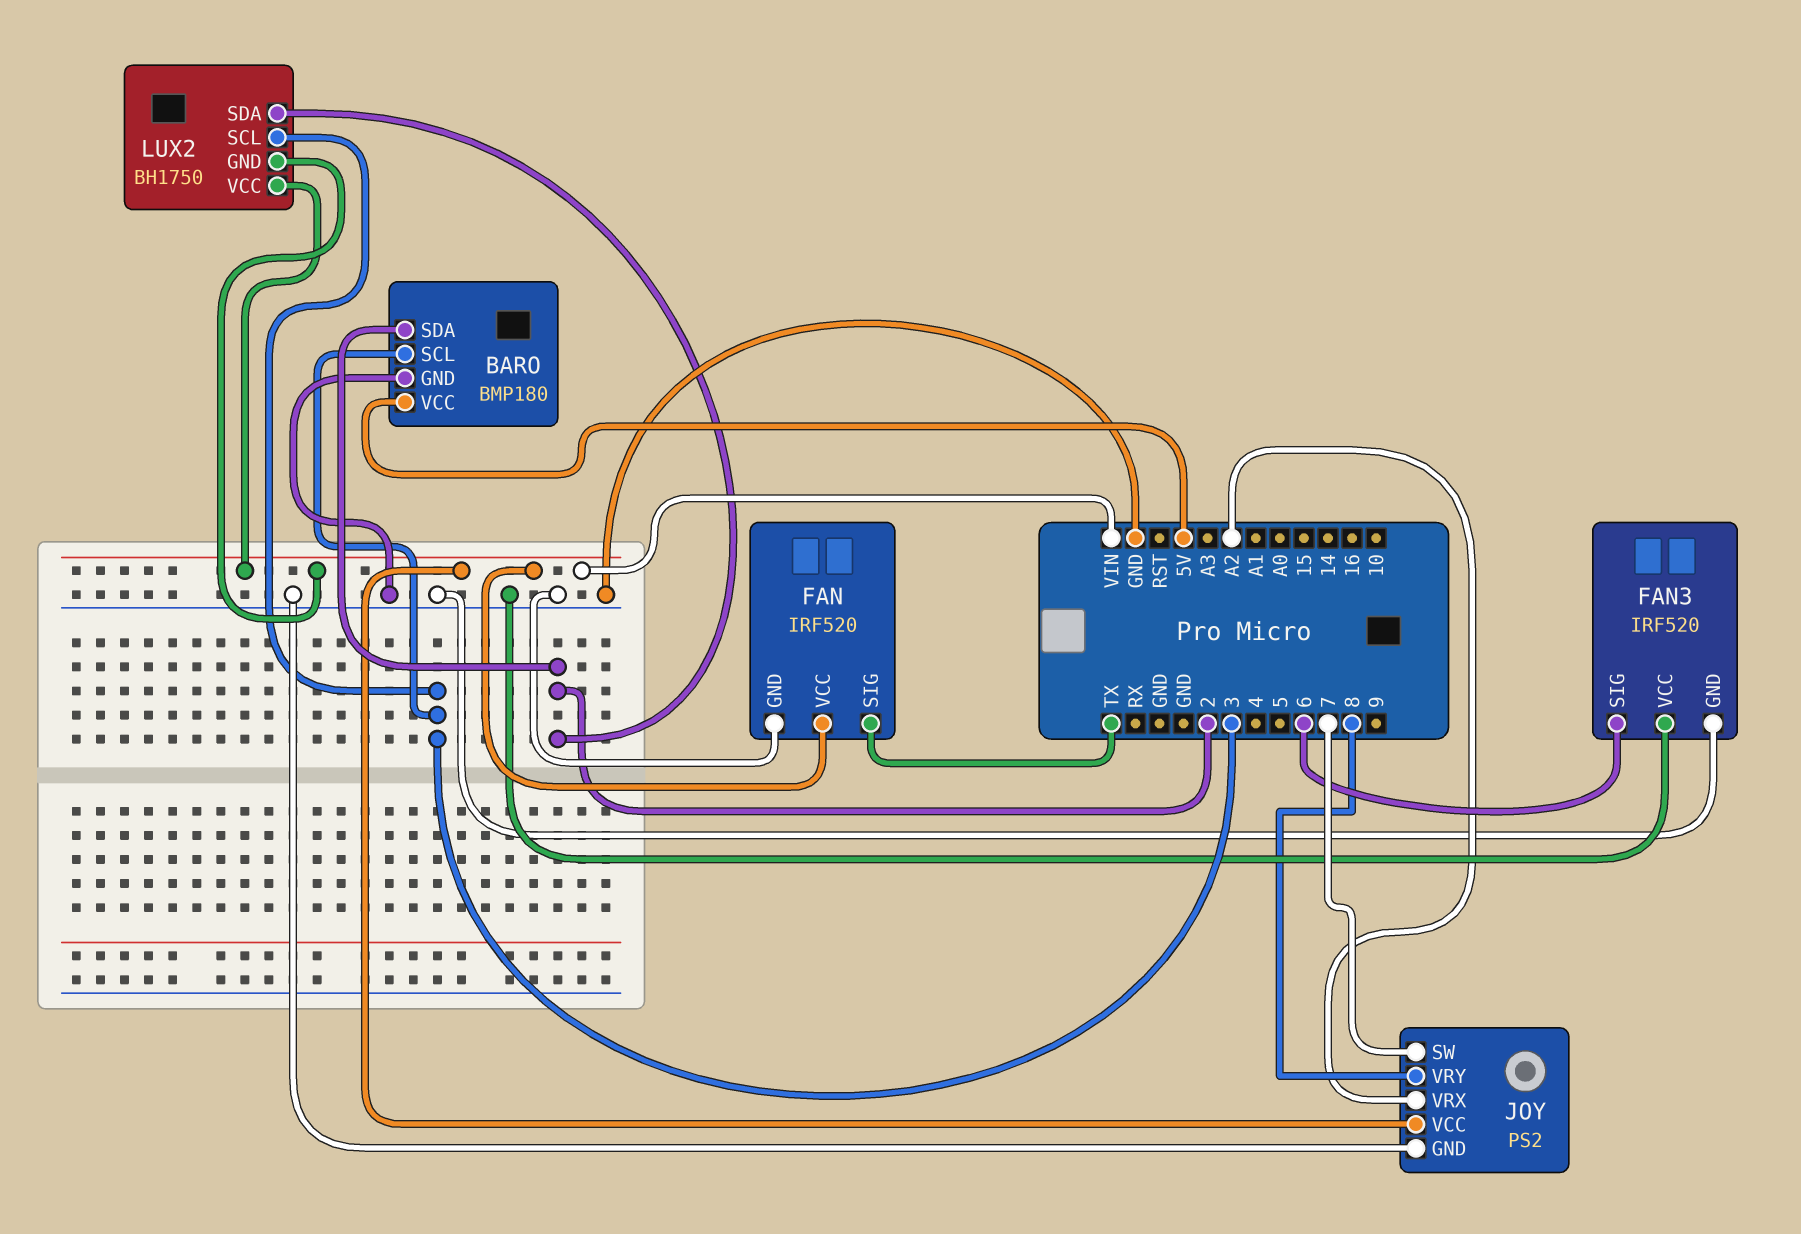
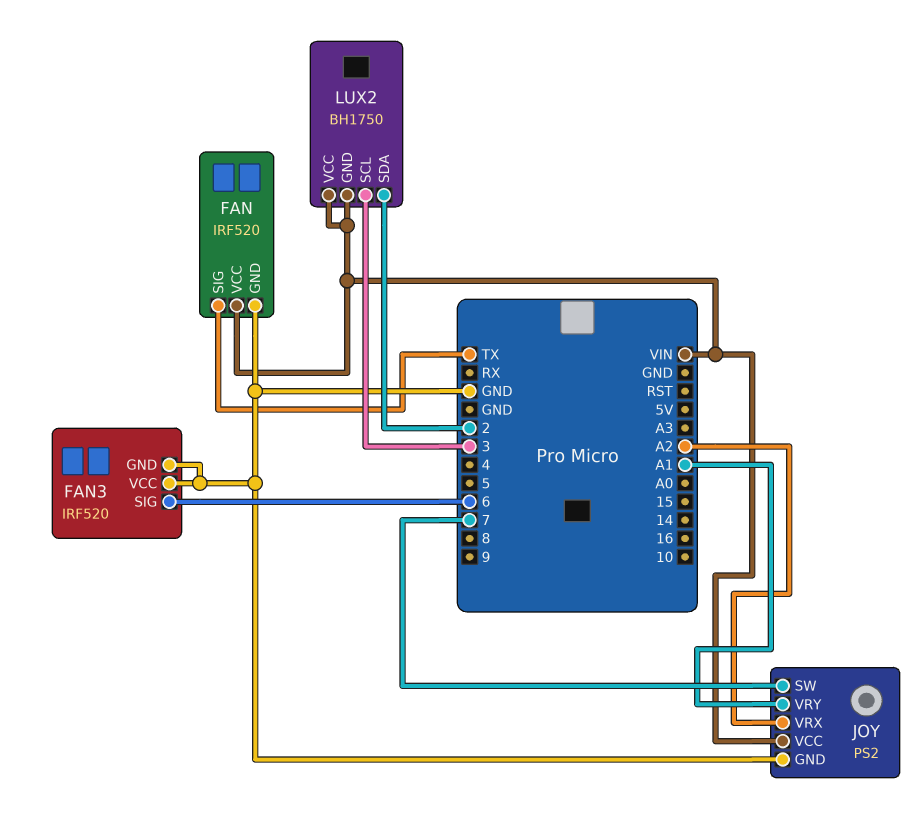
BARO: BMP180 -> none
BARO pin GND: GND -> none
BARO pin SCL: 3 -> none
BARO pin SDA: 2 -> none
BARO pin VCC: 5V -> none
JOY pin VRY: 8 -> A1

